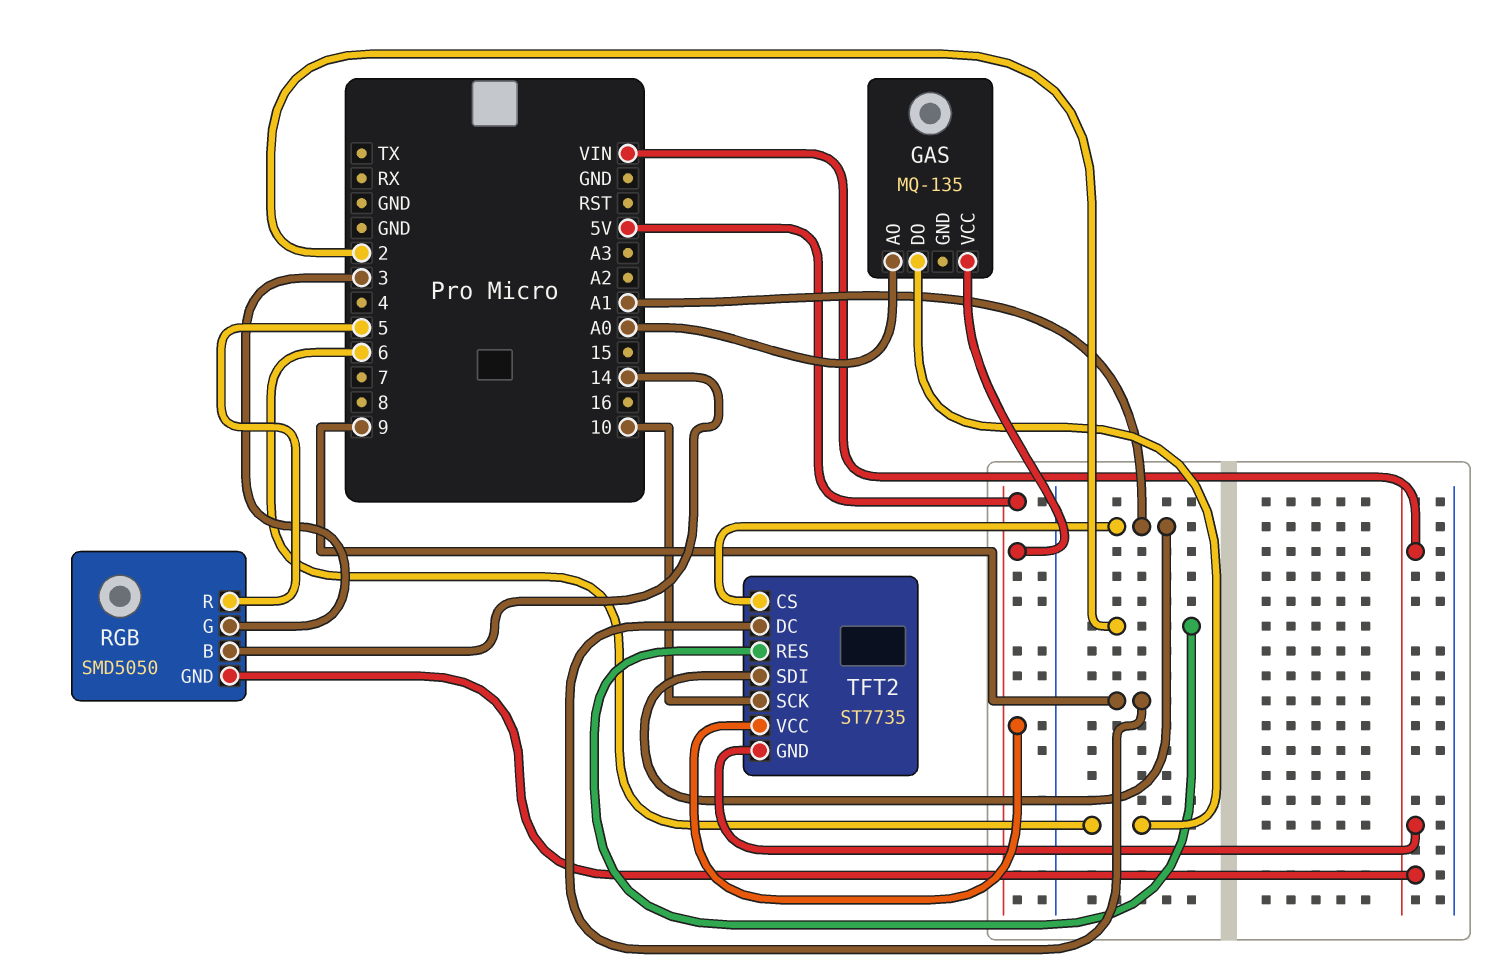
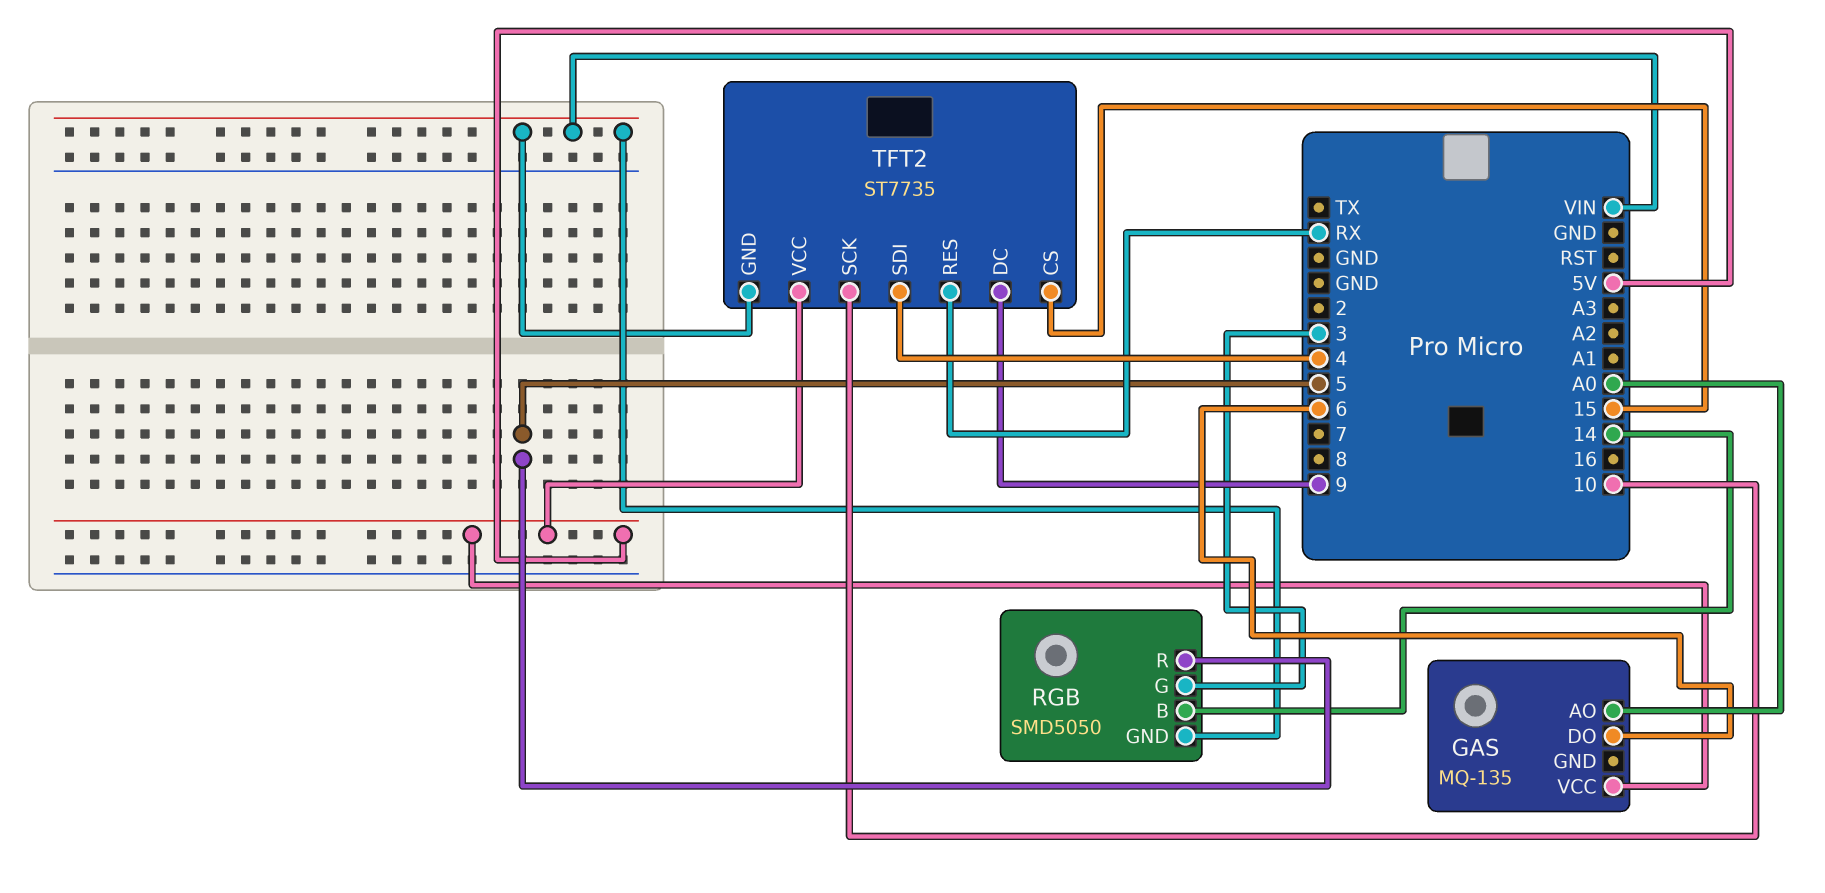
TFT2 pin CS: A1 -> 15
TFT2 pin RES: 2 -> RX
TFT2 pin SDI: A1 -> 4

